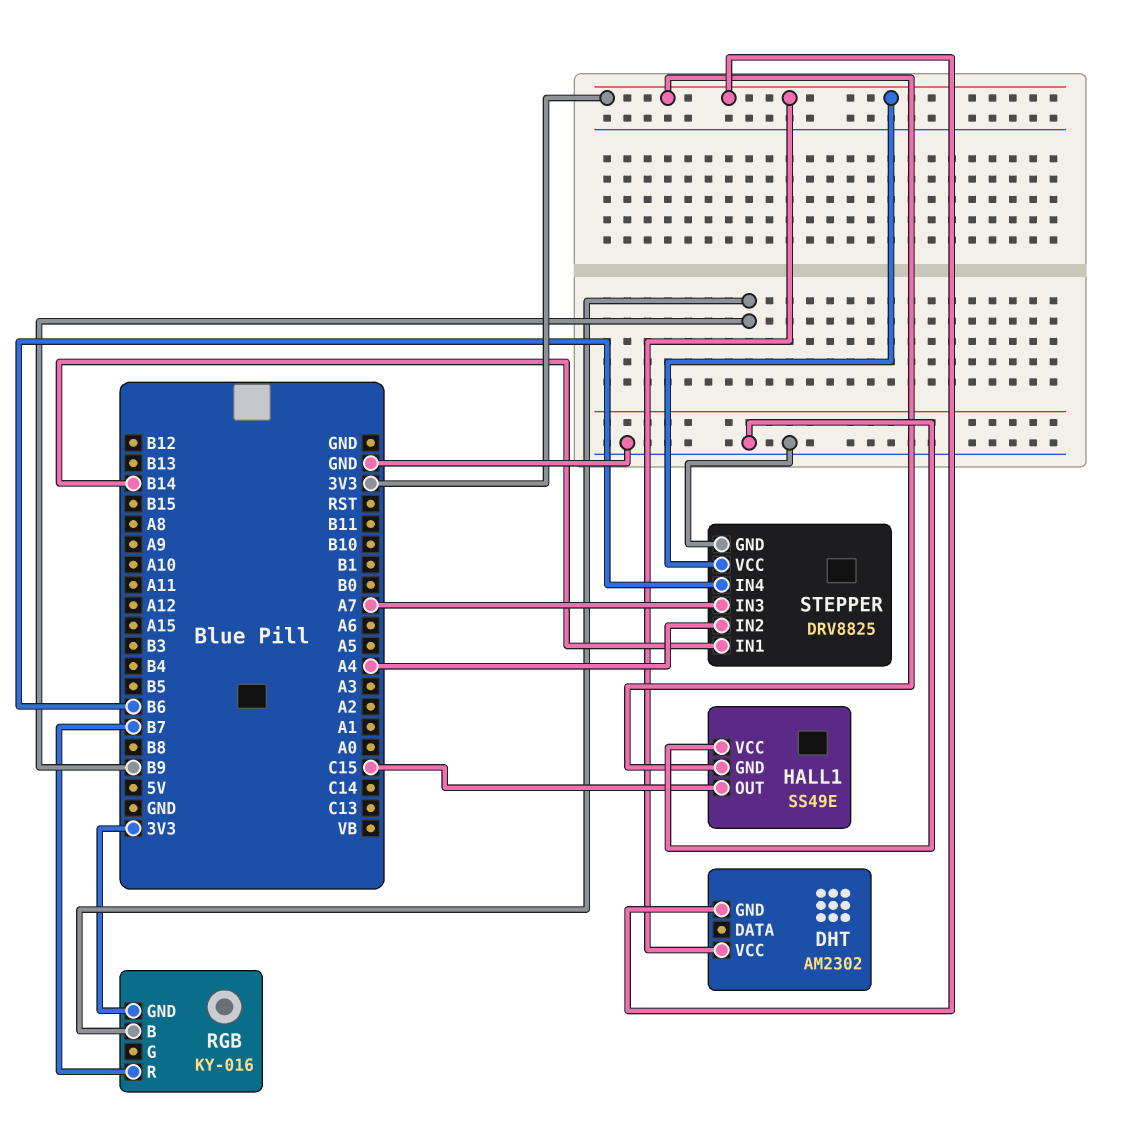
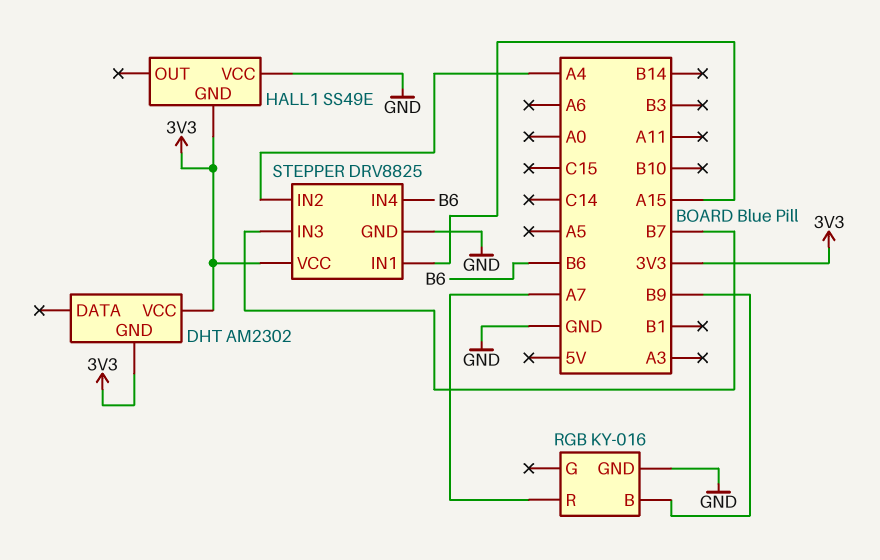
HALL1 pin OUT: C15 -> none
RGB pin GND: 3V3 -> GND
RGB pin R: B7 -> A7
STEPPER pin IN1: B14 -> A15
STEPPER pin IN3: A7 -> B7

